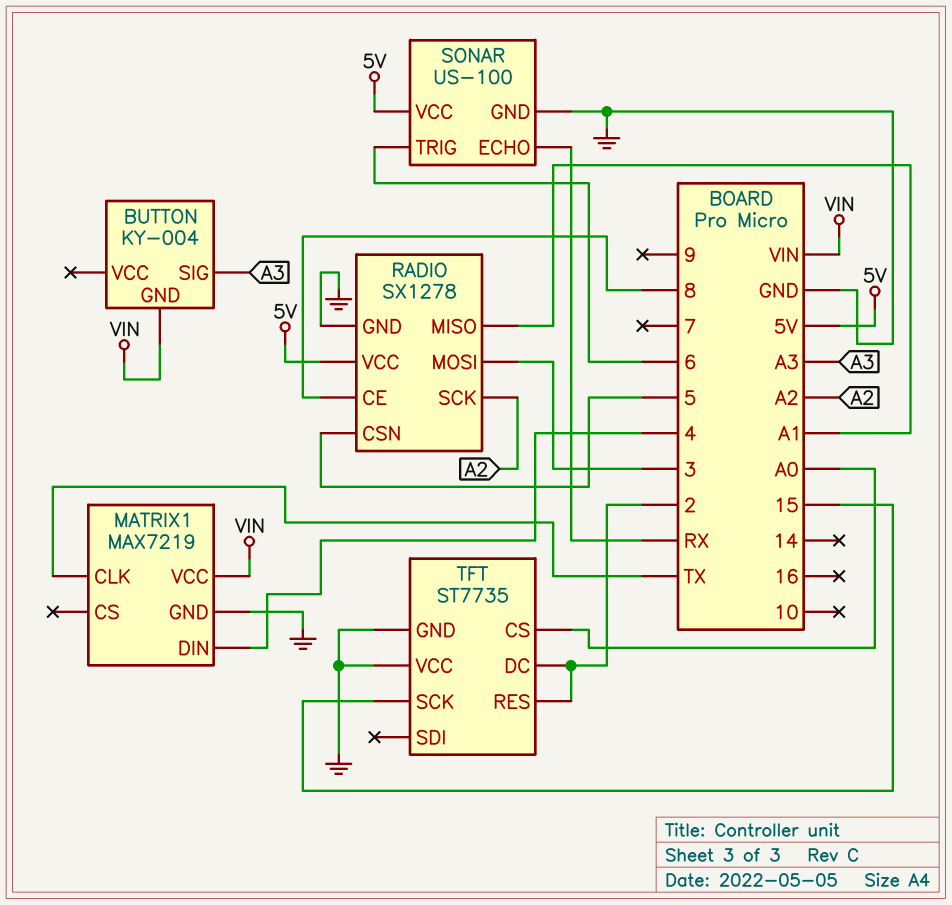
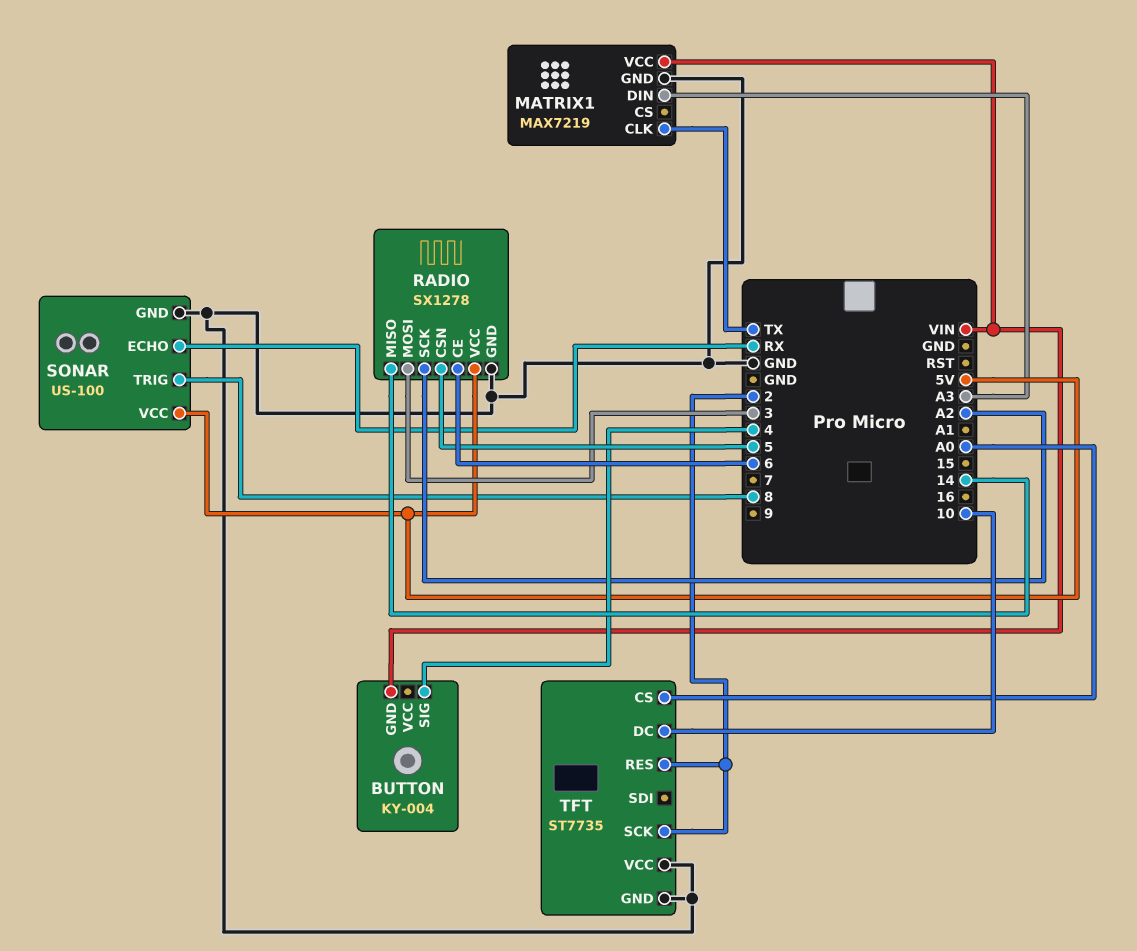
BUTTON pin SIG: A3 -> 4
MATRIX1 pin DIN: 4 -> A3
RADIO pin CE: 8 -> 6
RADIO pin MISO: A1 -> 14
SONAR pin TRIG: 6 -> 8
TFT pin DC: 2 -> 10
TFT pin SCK: 15 -> 2

